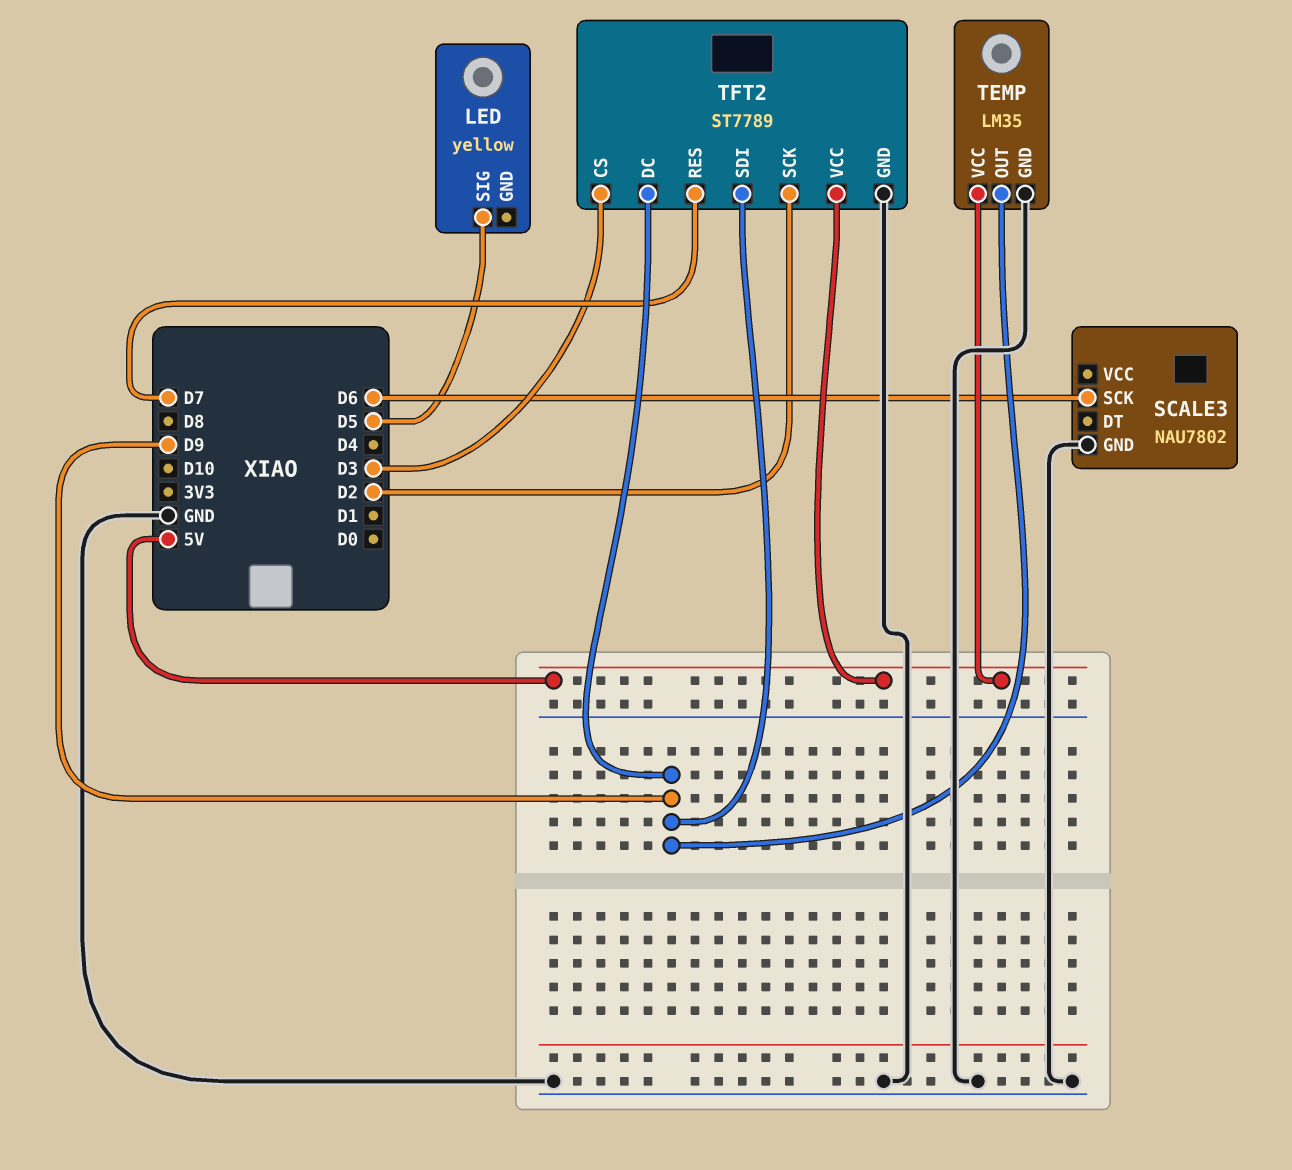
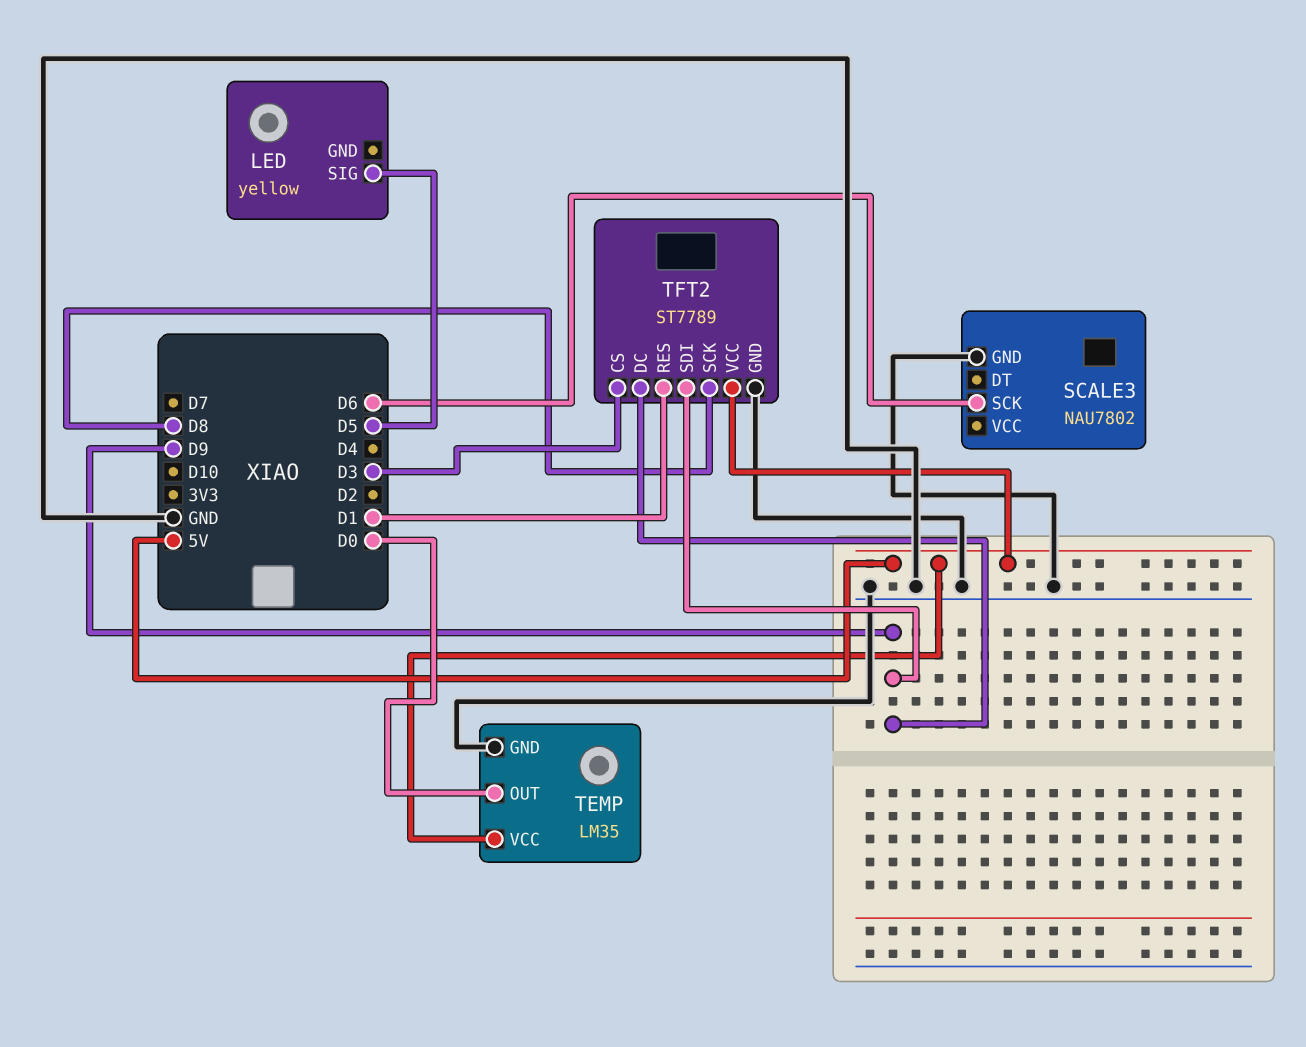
TEMP pin OUT: D9 -> D0
TFT2 pin RES: D7 -> D1
TFT2 pin SCK: D2 -> D8

